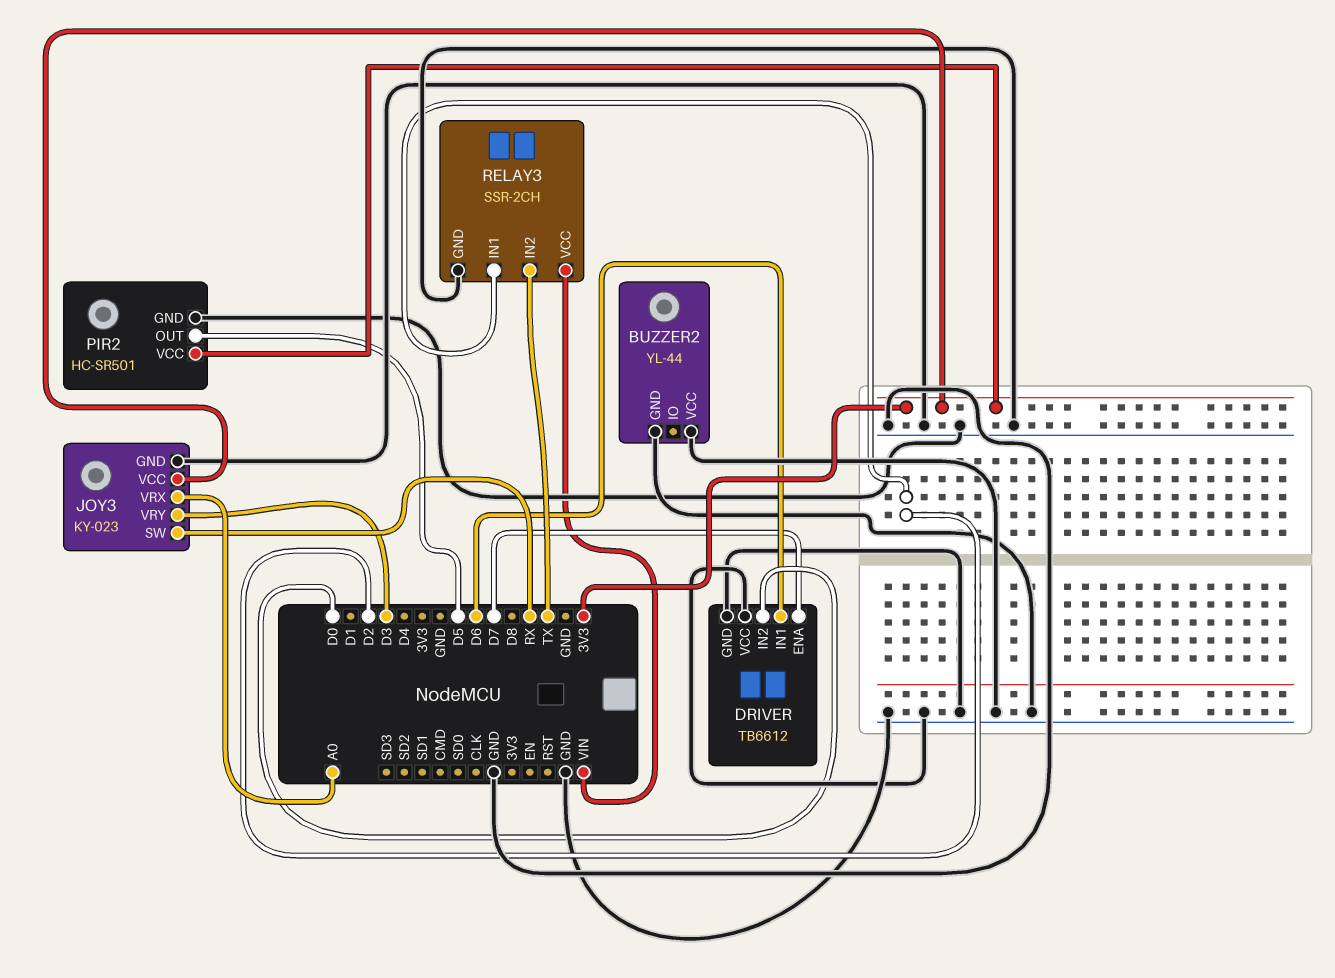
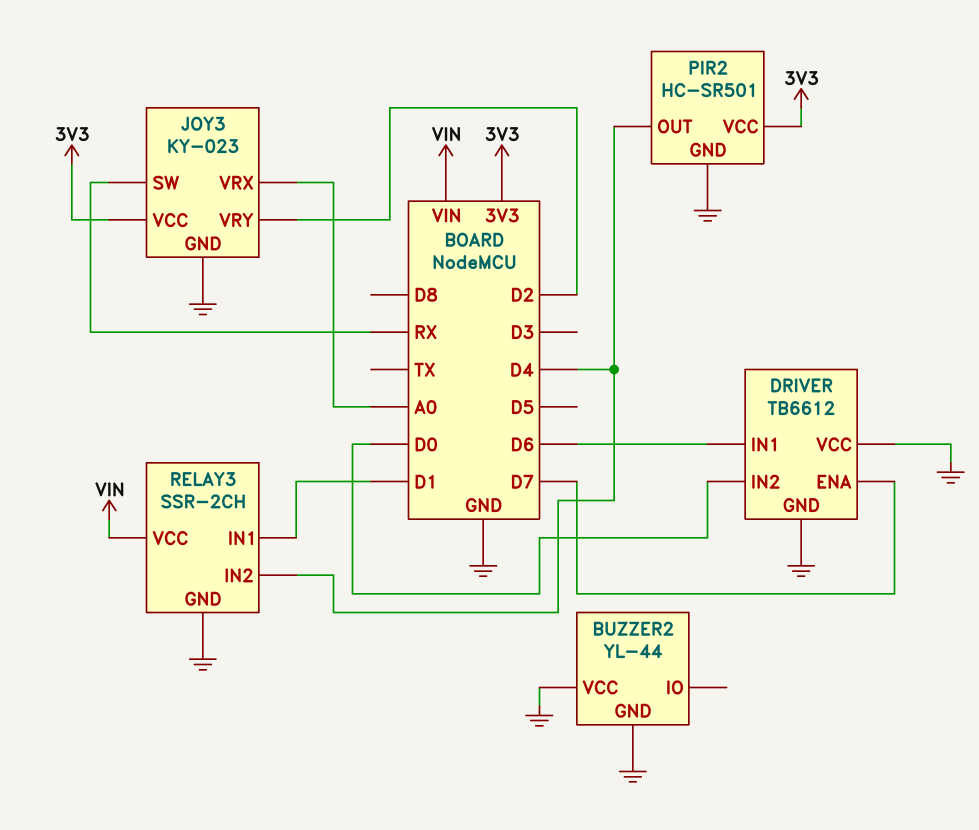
JOY3 pin VRY: D3 -> D2
PIR2 pin OUT: D5 -> D4
RELAY3 pin IN1: D2 -> D1
RELAY3 pin IN2: TX -> D4

